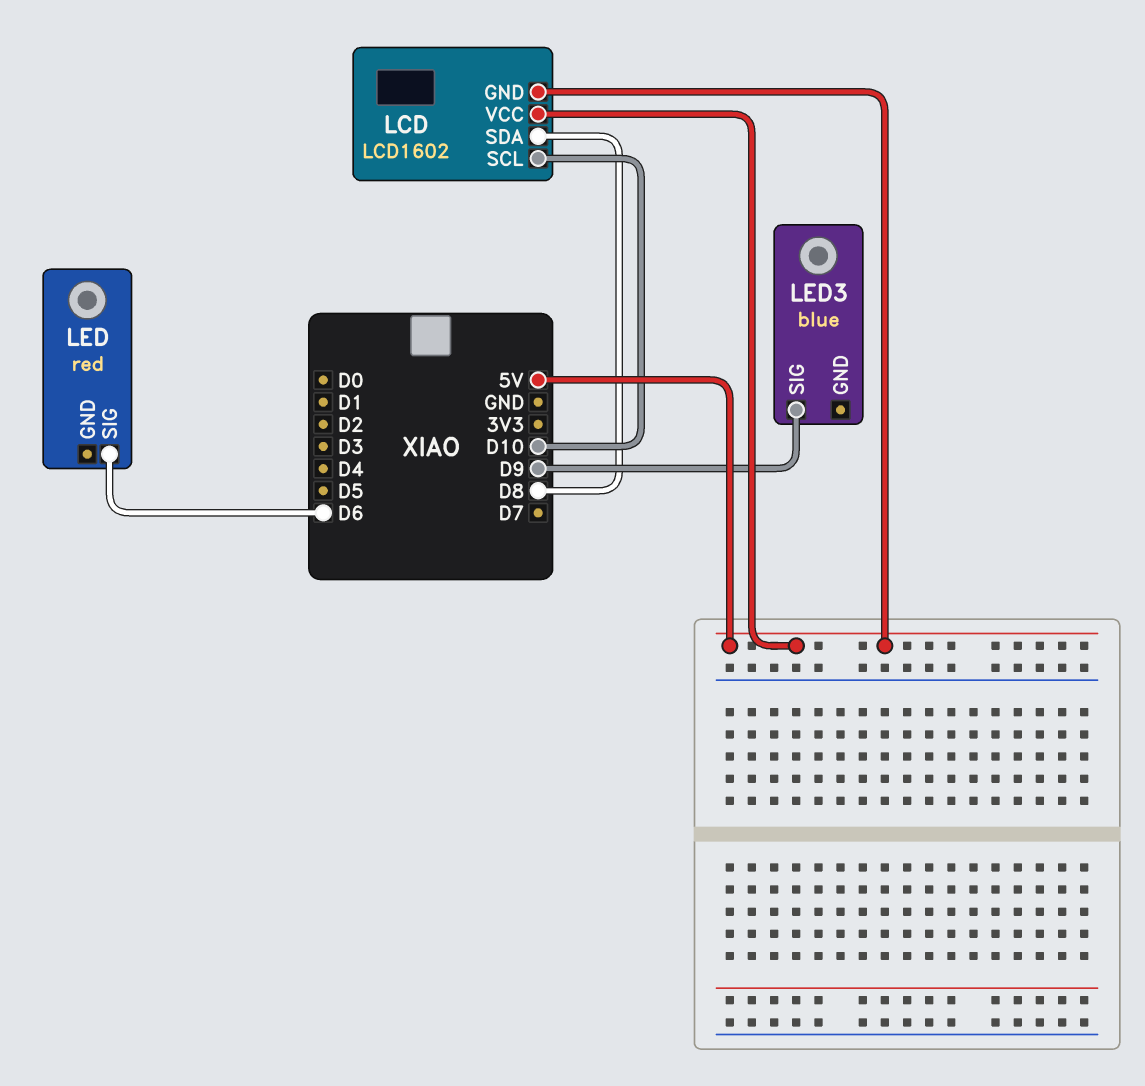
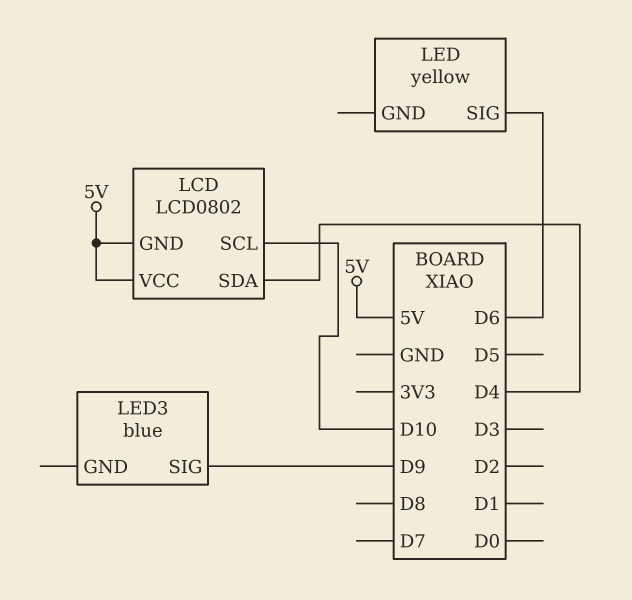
LCD: LCD1602 -> LCD0802
LCD pin SDA: D8 -> D4
LED: red -> yellow

